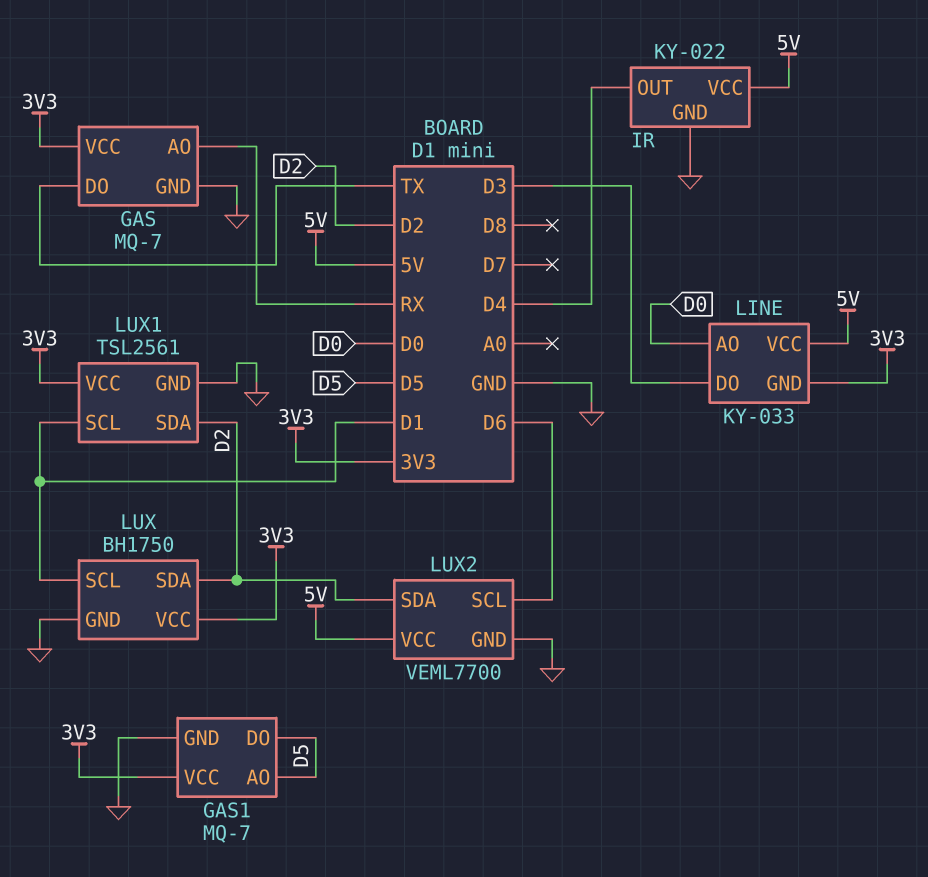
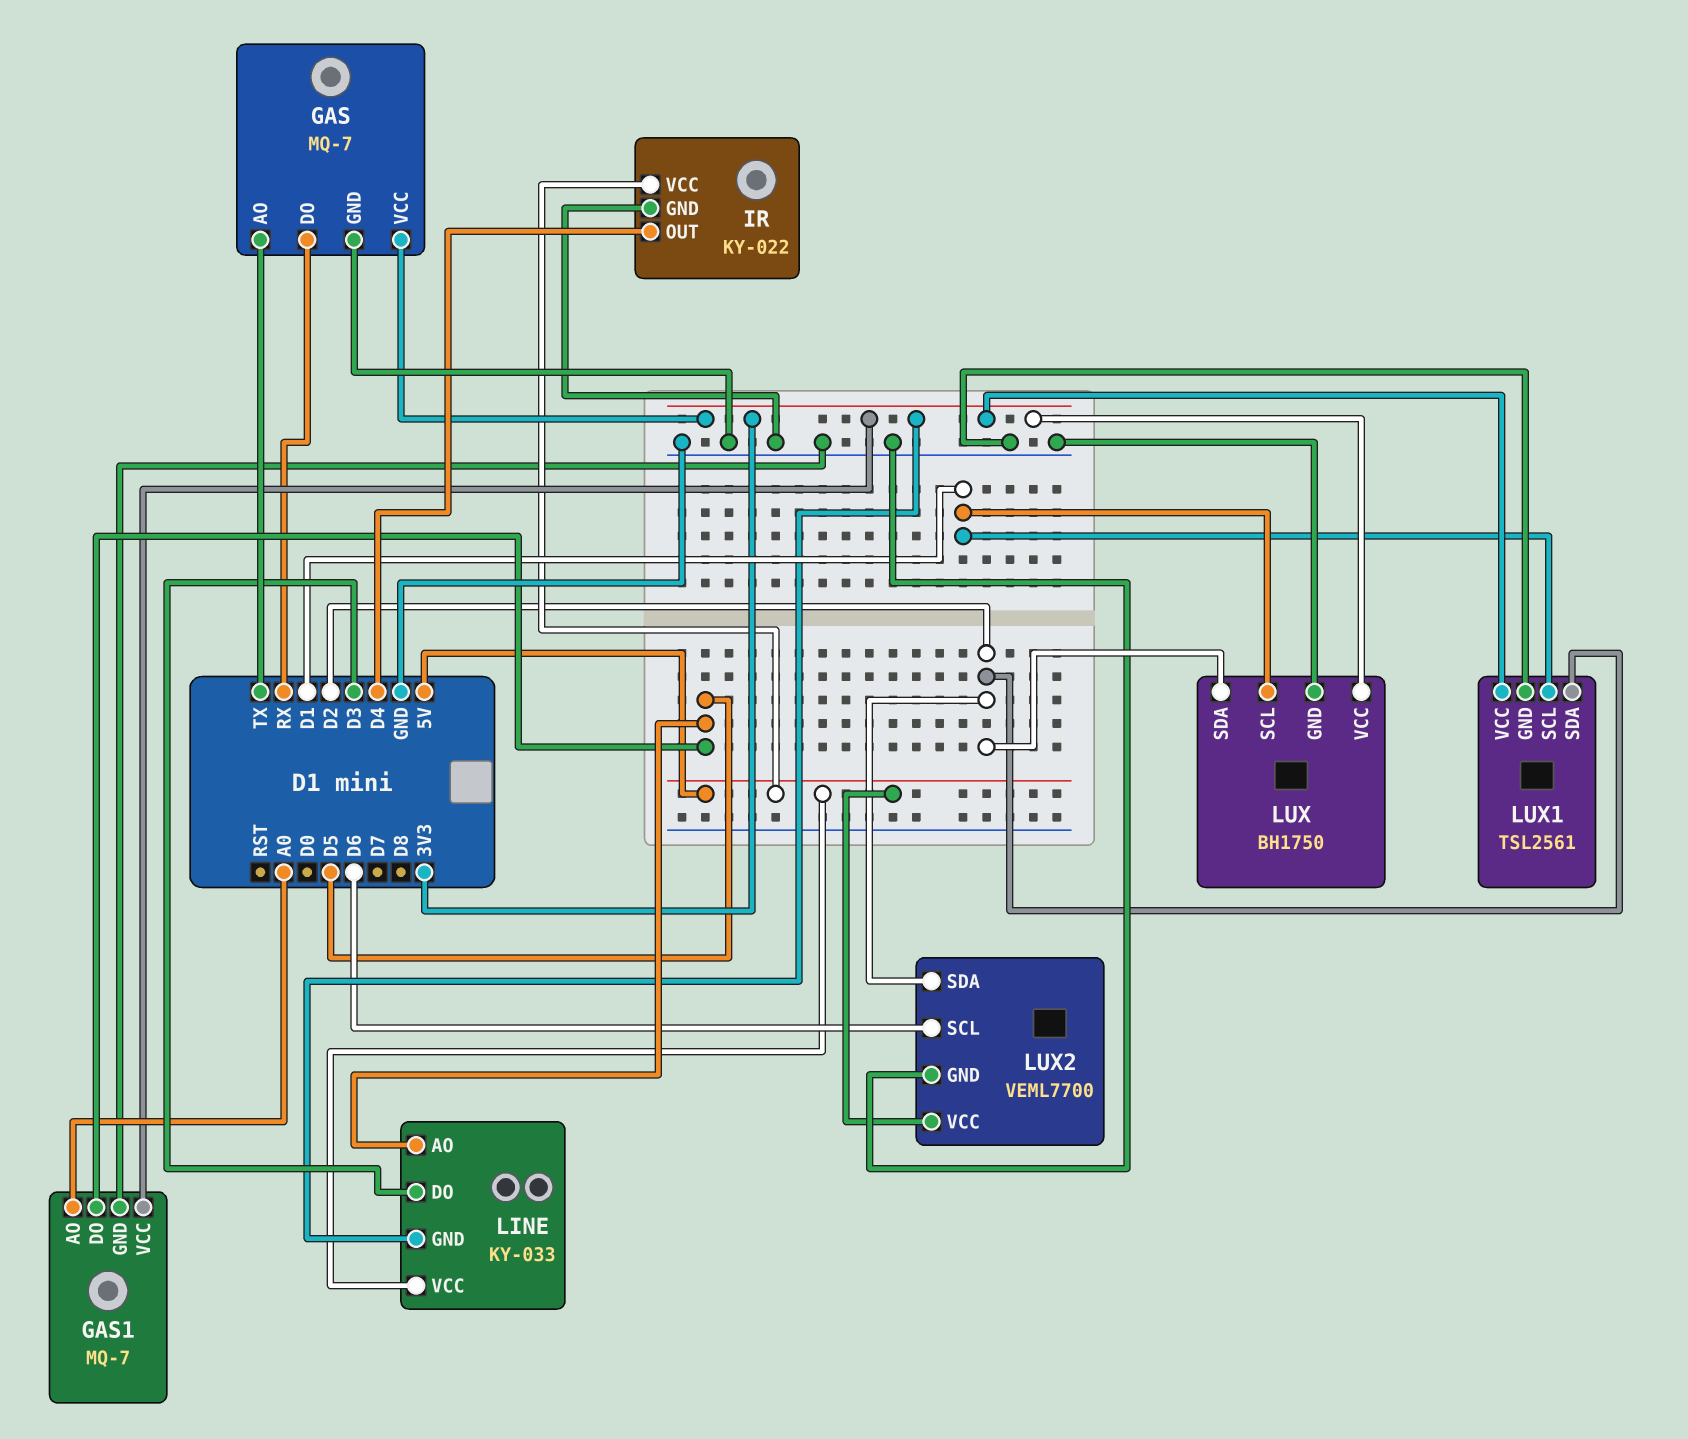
GAS pin AO: RX -> TX
GAS pin DO: TX -> RX
GAS1 pin AO: D5 -> A0
LINE pin AO: D0 -> D5

